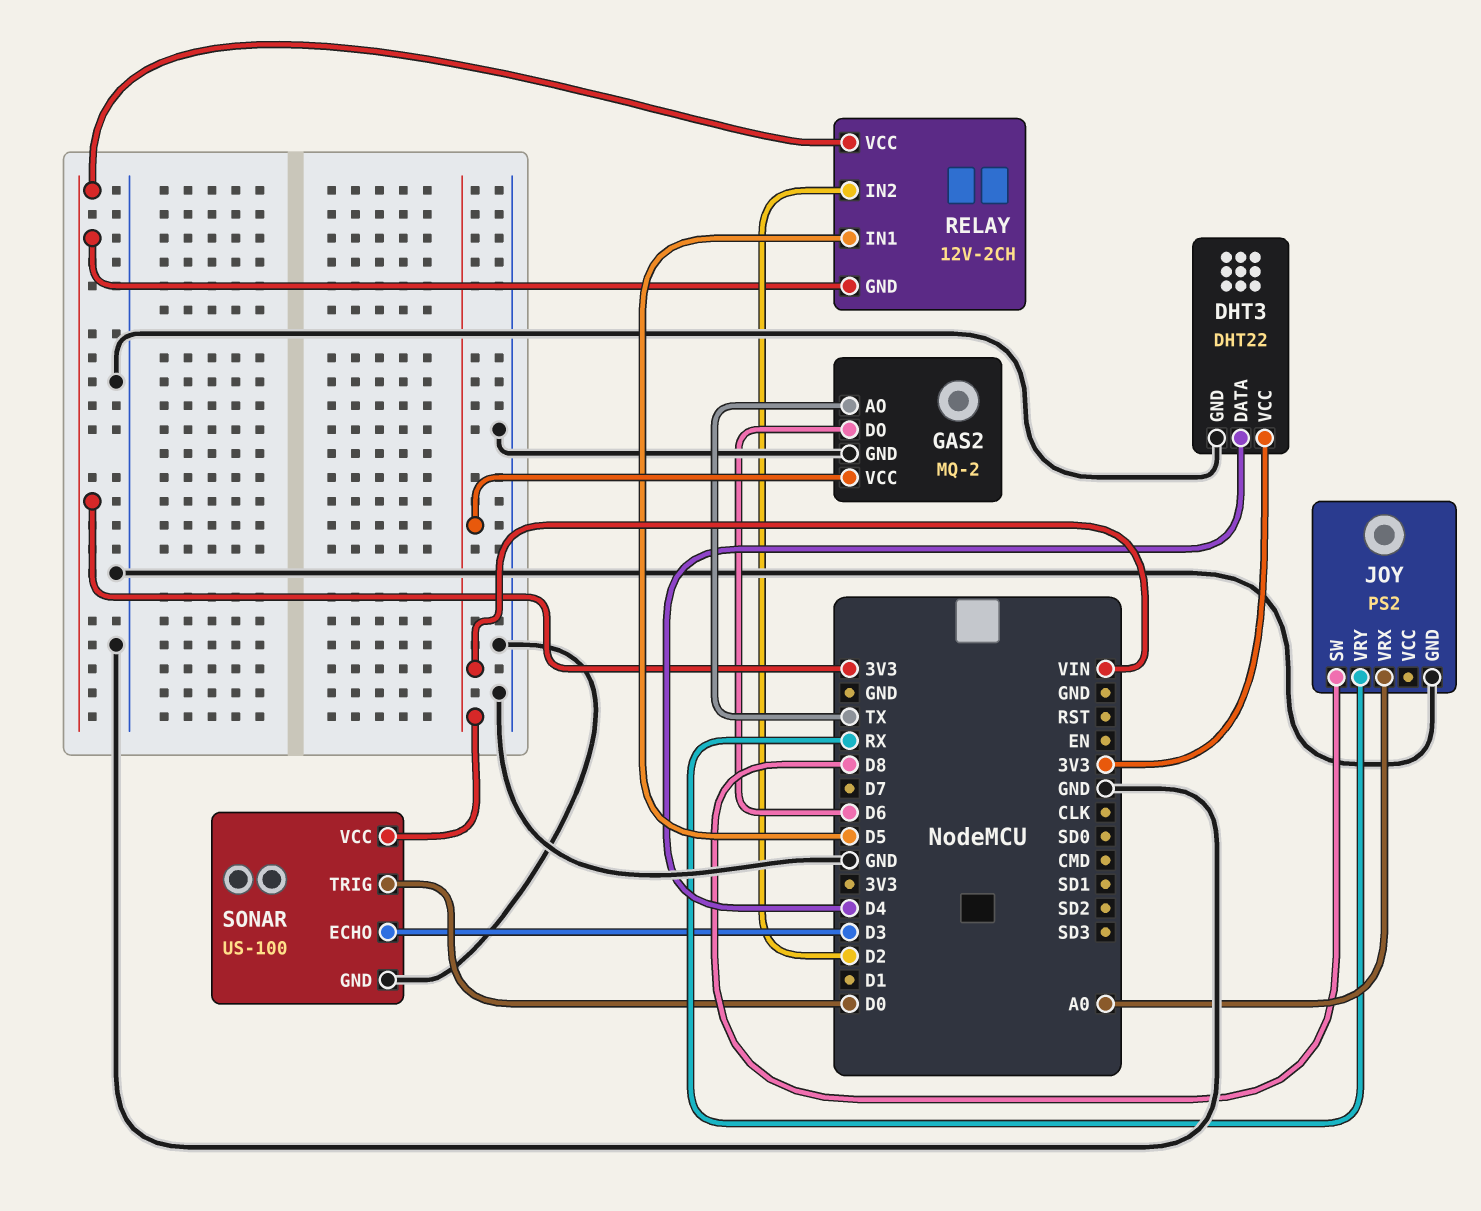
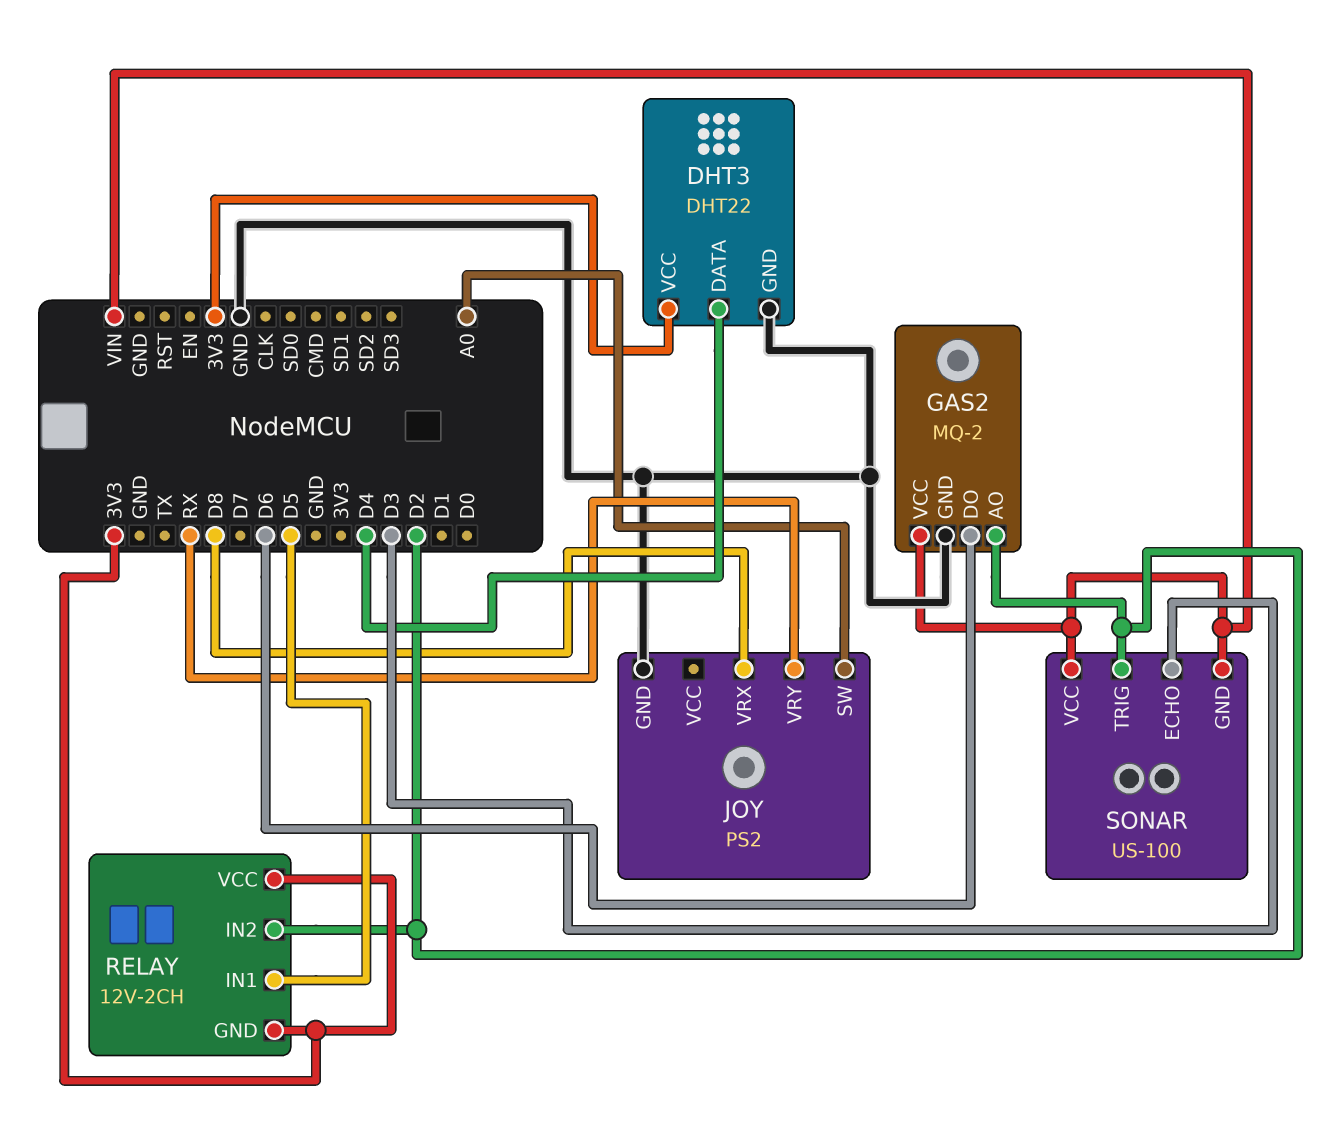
GAS2 pin AO: TX -> D2
JOY pin SW: D8 -> A0
JOY pin VRX: A0 -> D8
SONAR pin GND: GND -> VIN
SONAR pin TRIG: D0 -> D2

